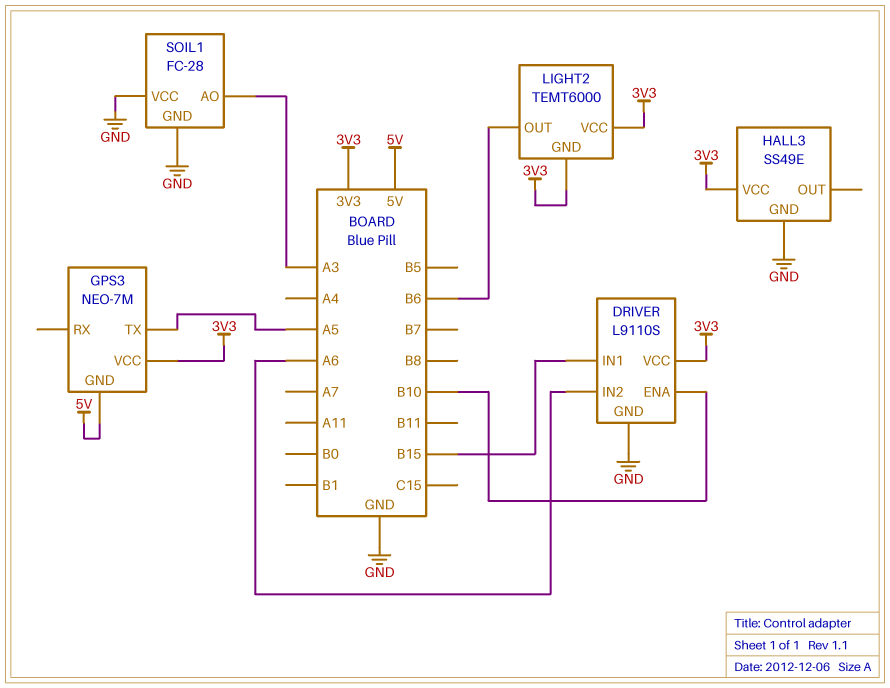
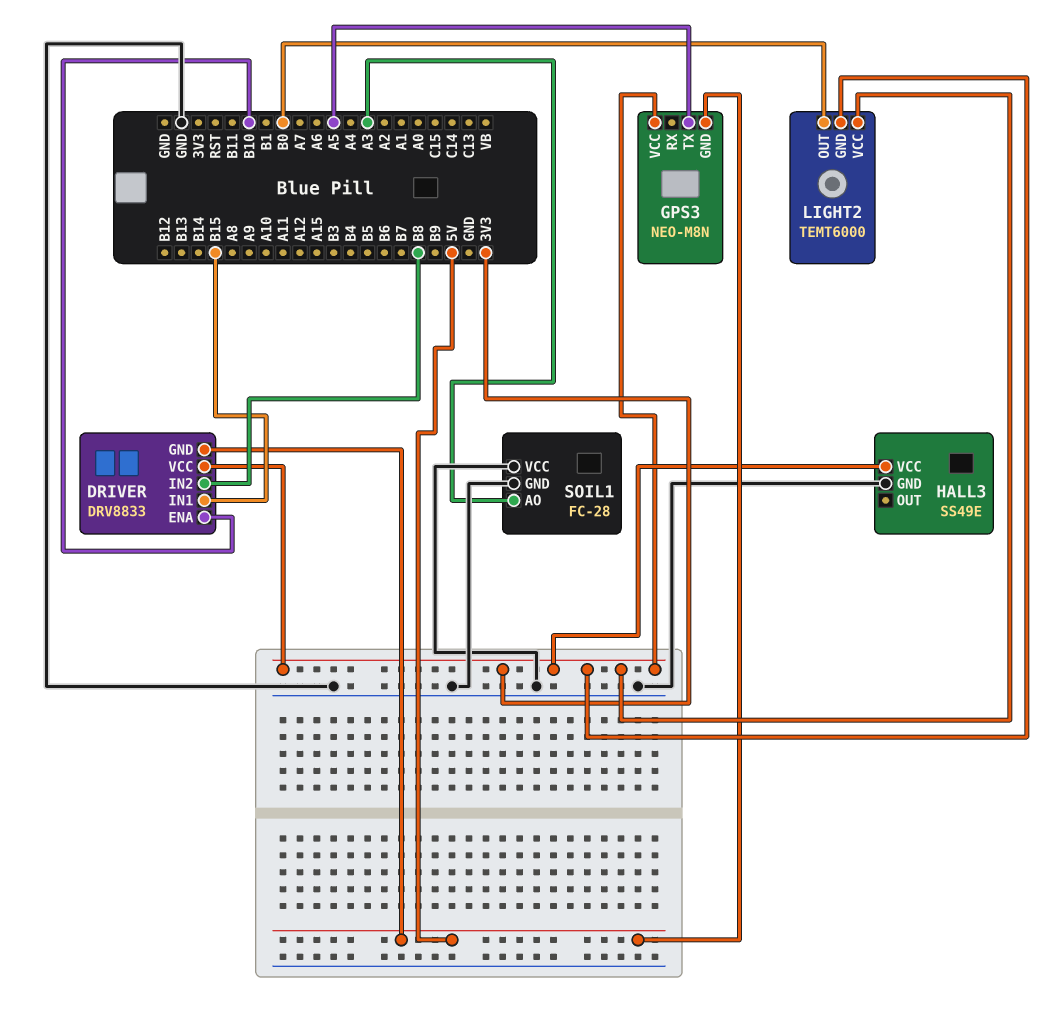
DRIVER: L9110S -> DRV8833
DRIVER pin GND: GND -> 5V
DRIVER pin IN2: A6 -> B8
GPS3: NEO-7M -> NEO-M8N
LIGHT2 pin OUT: B6 -> B0

